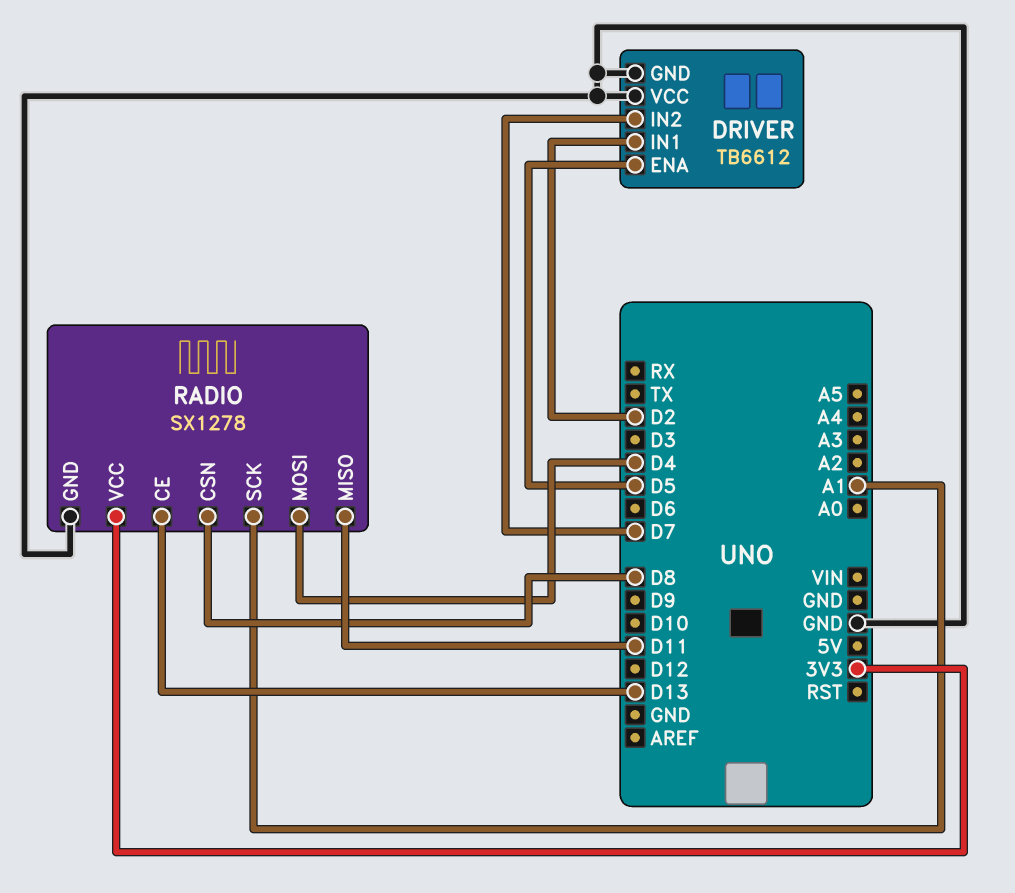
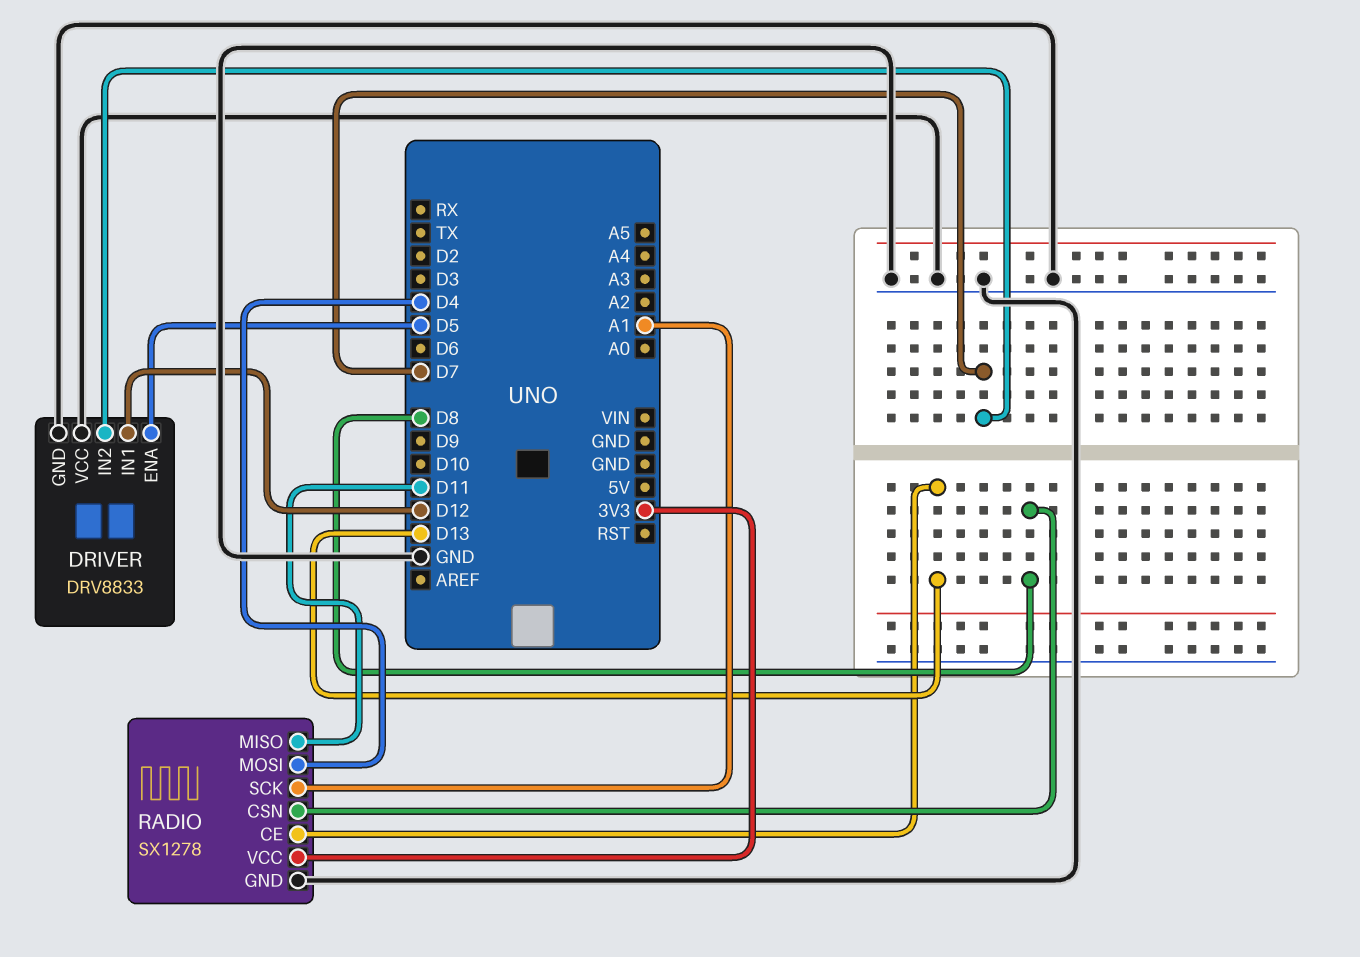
DRIVER: TB6612 -> DRV8833
DRIVER pin IN1: D2 -> D12

